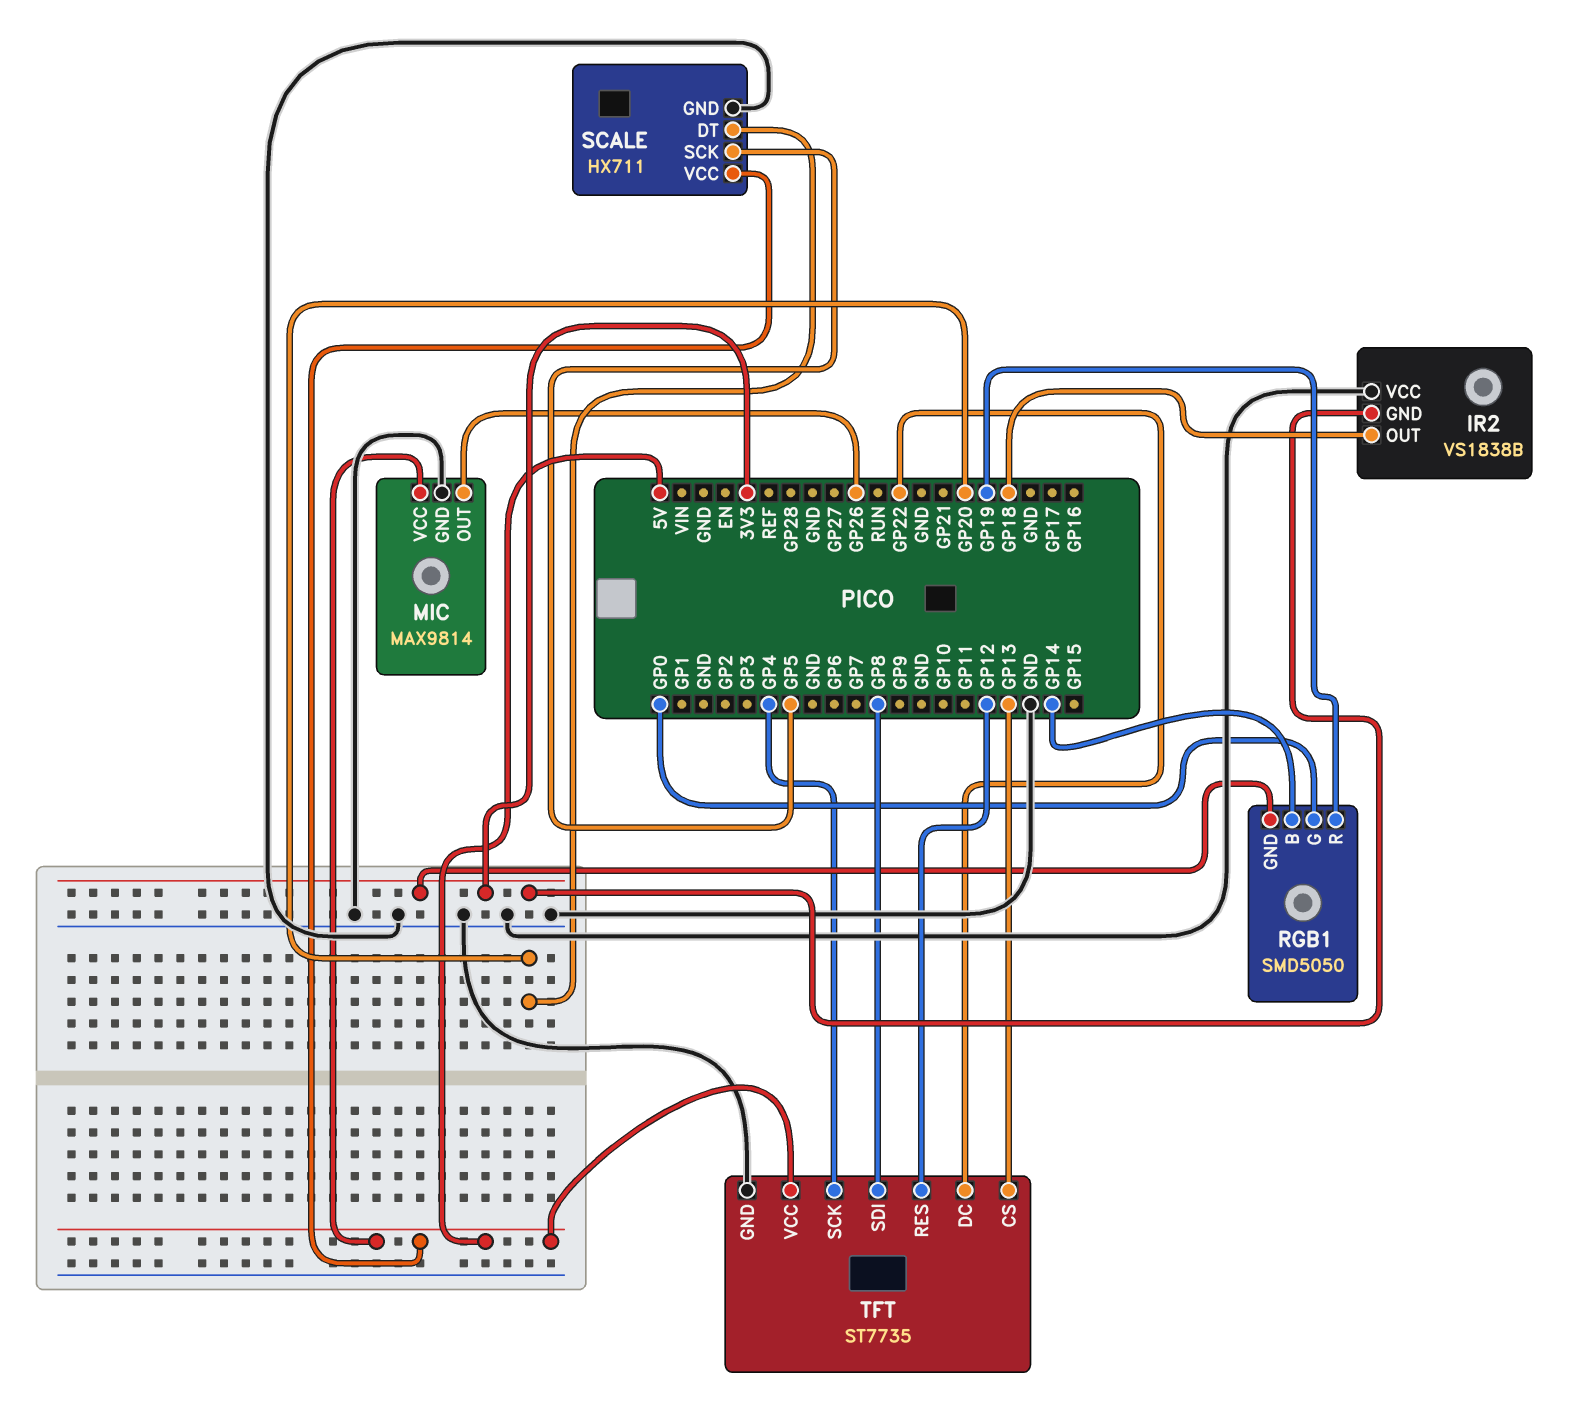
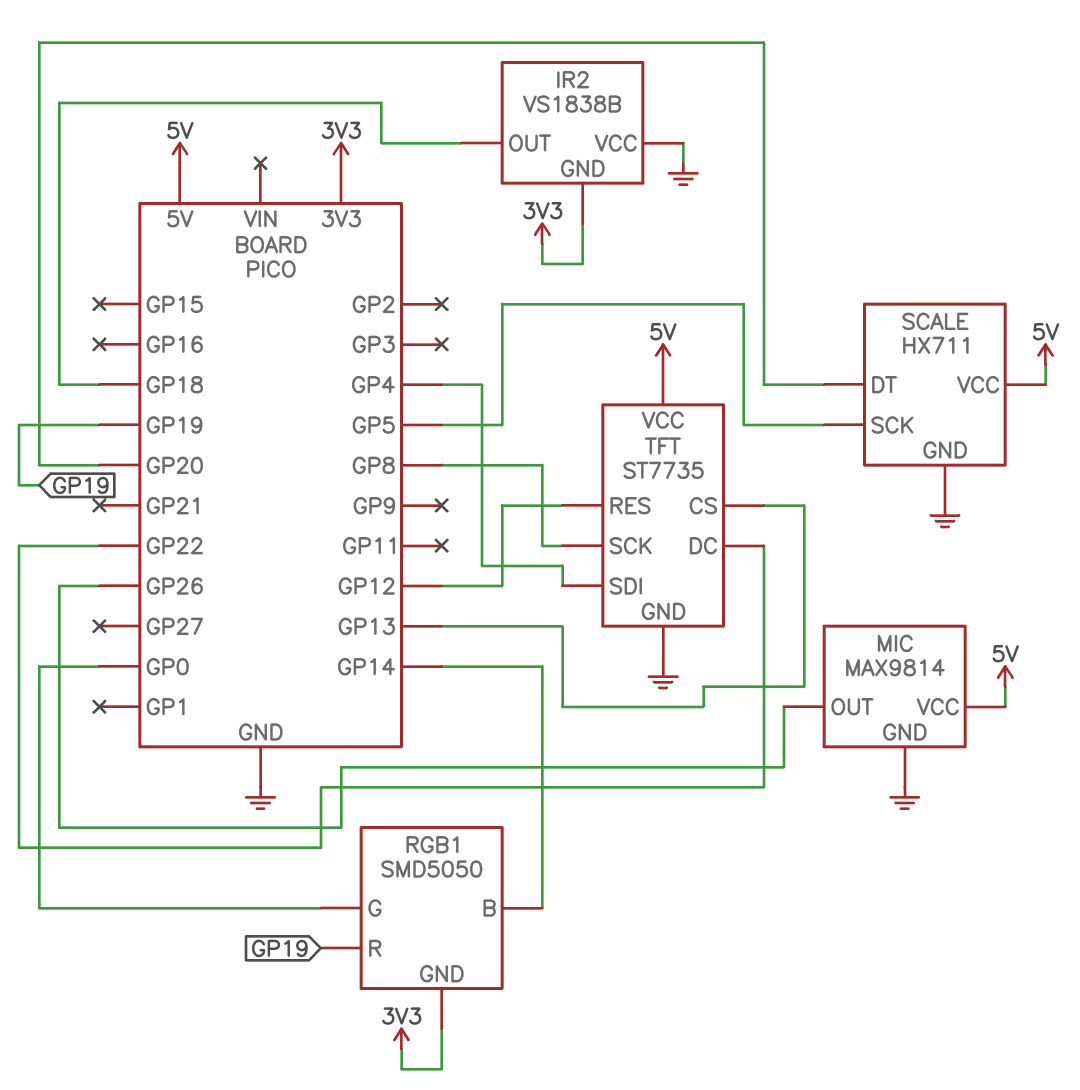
TFT pin SCK: GP4 -> GP8
TFT pin SDI: GP8 -> GP4

